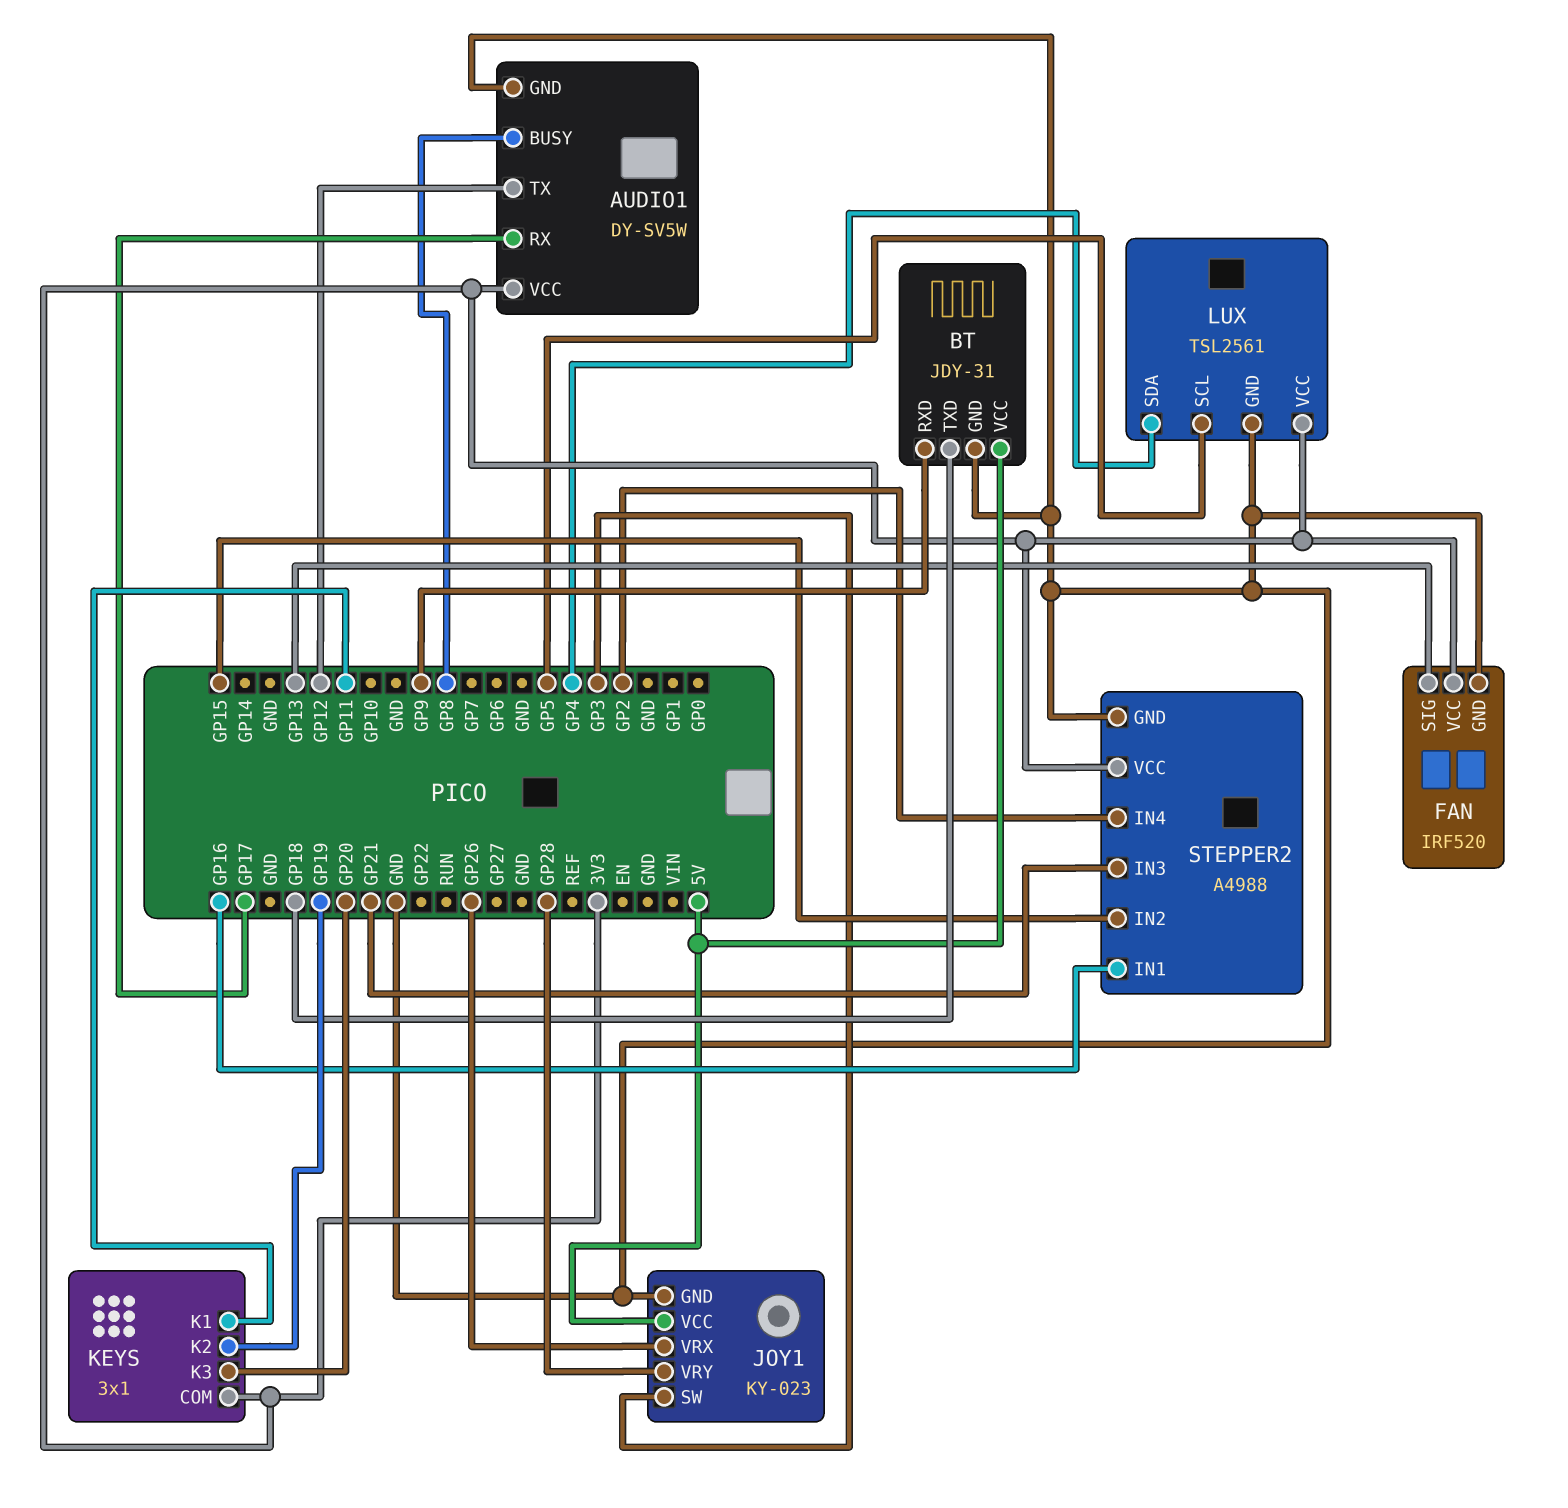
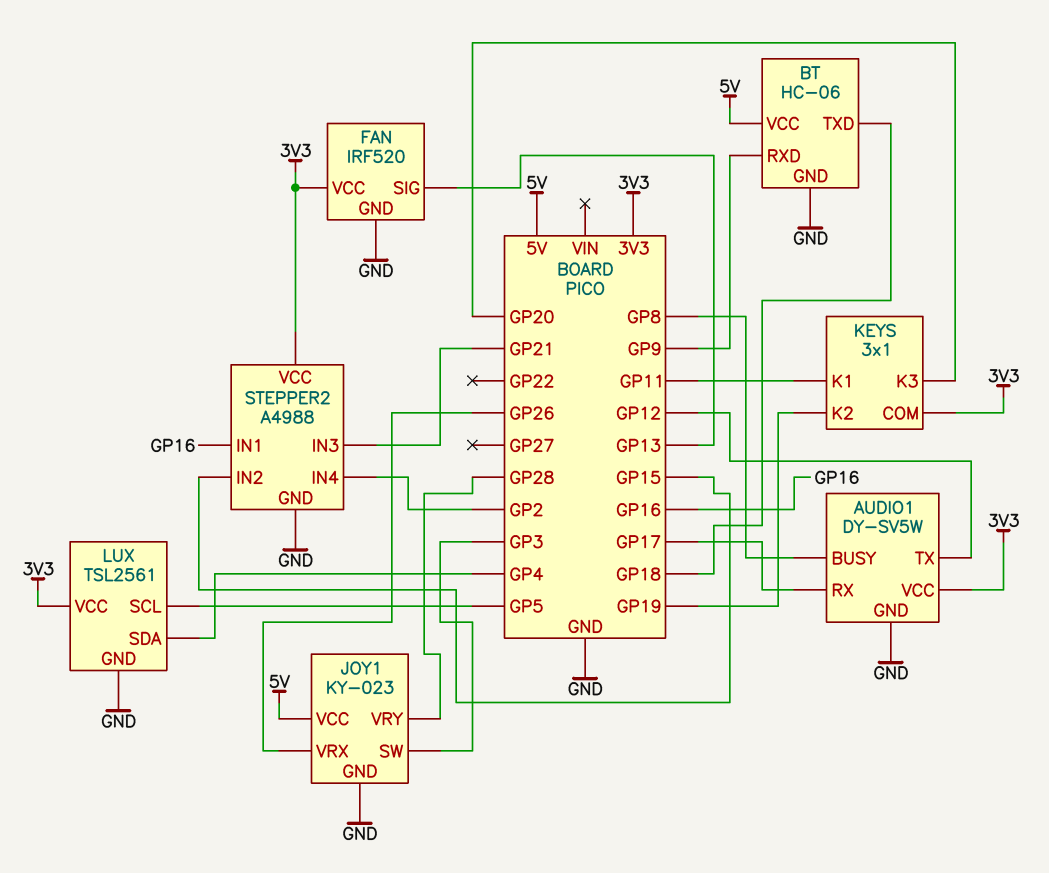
BT: JDY-31 -> HC-06

